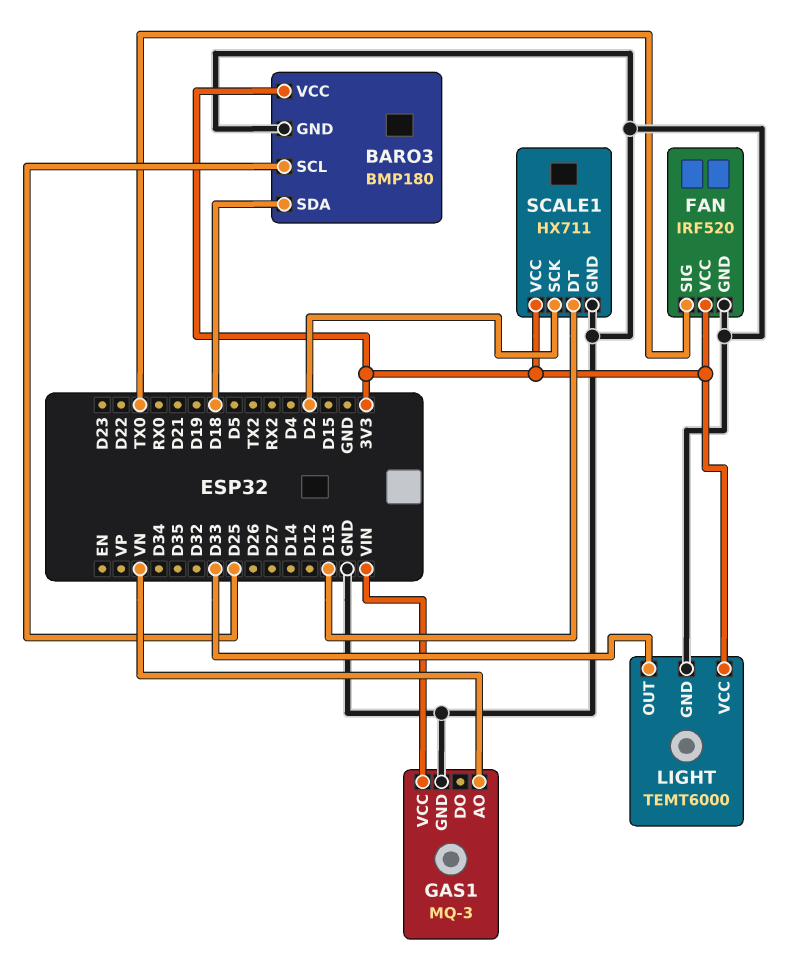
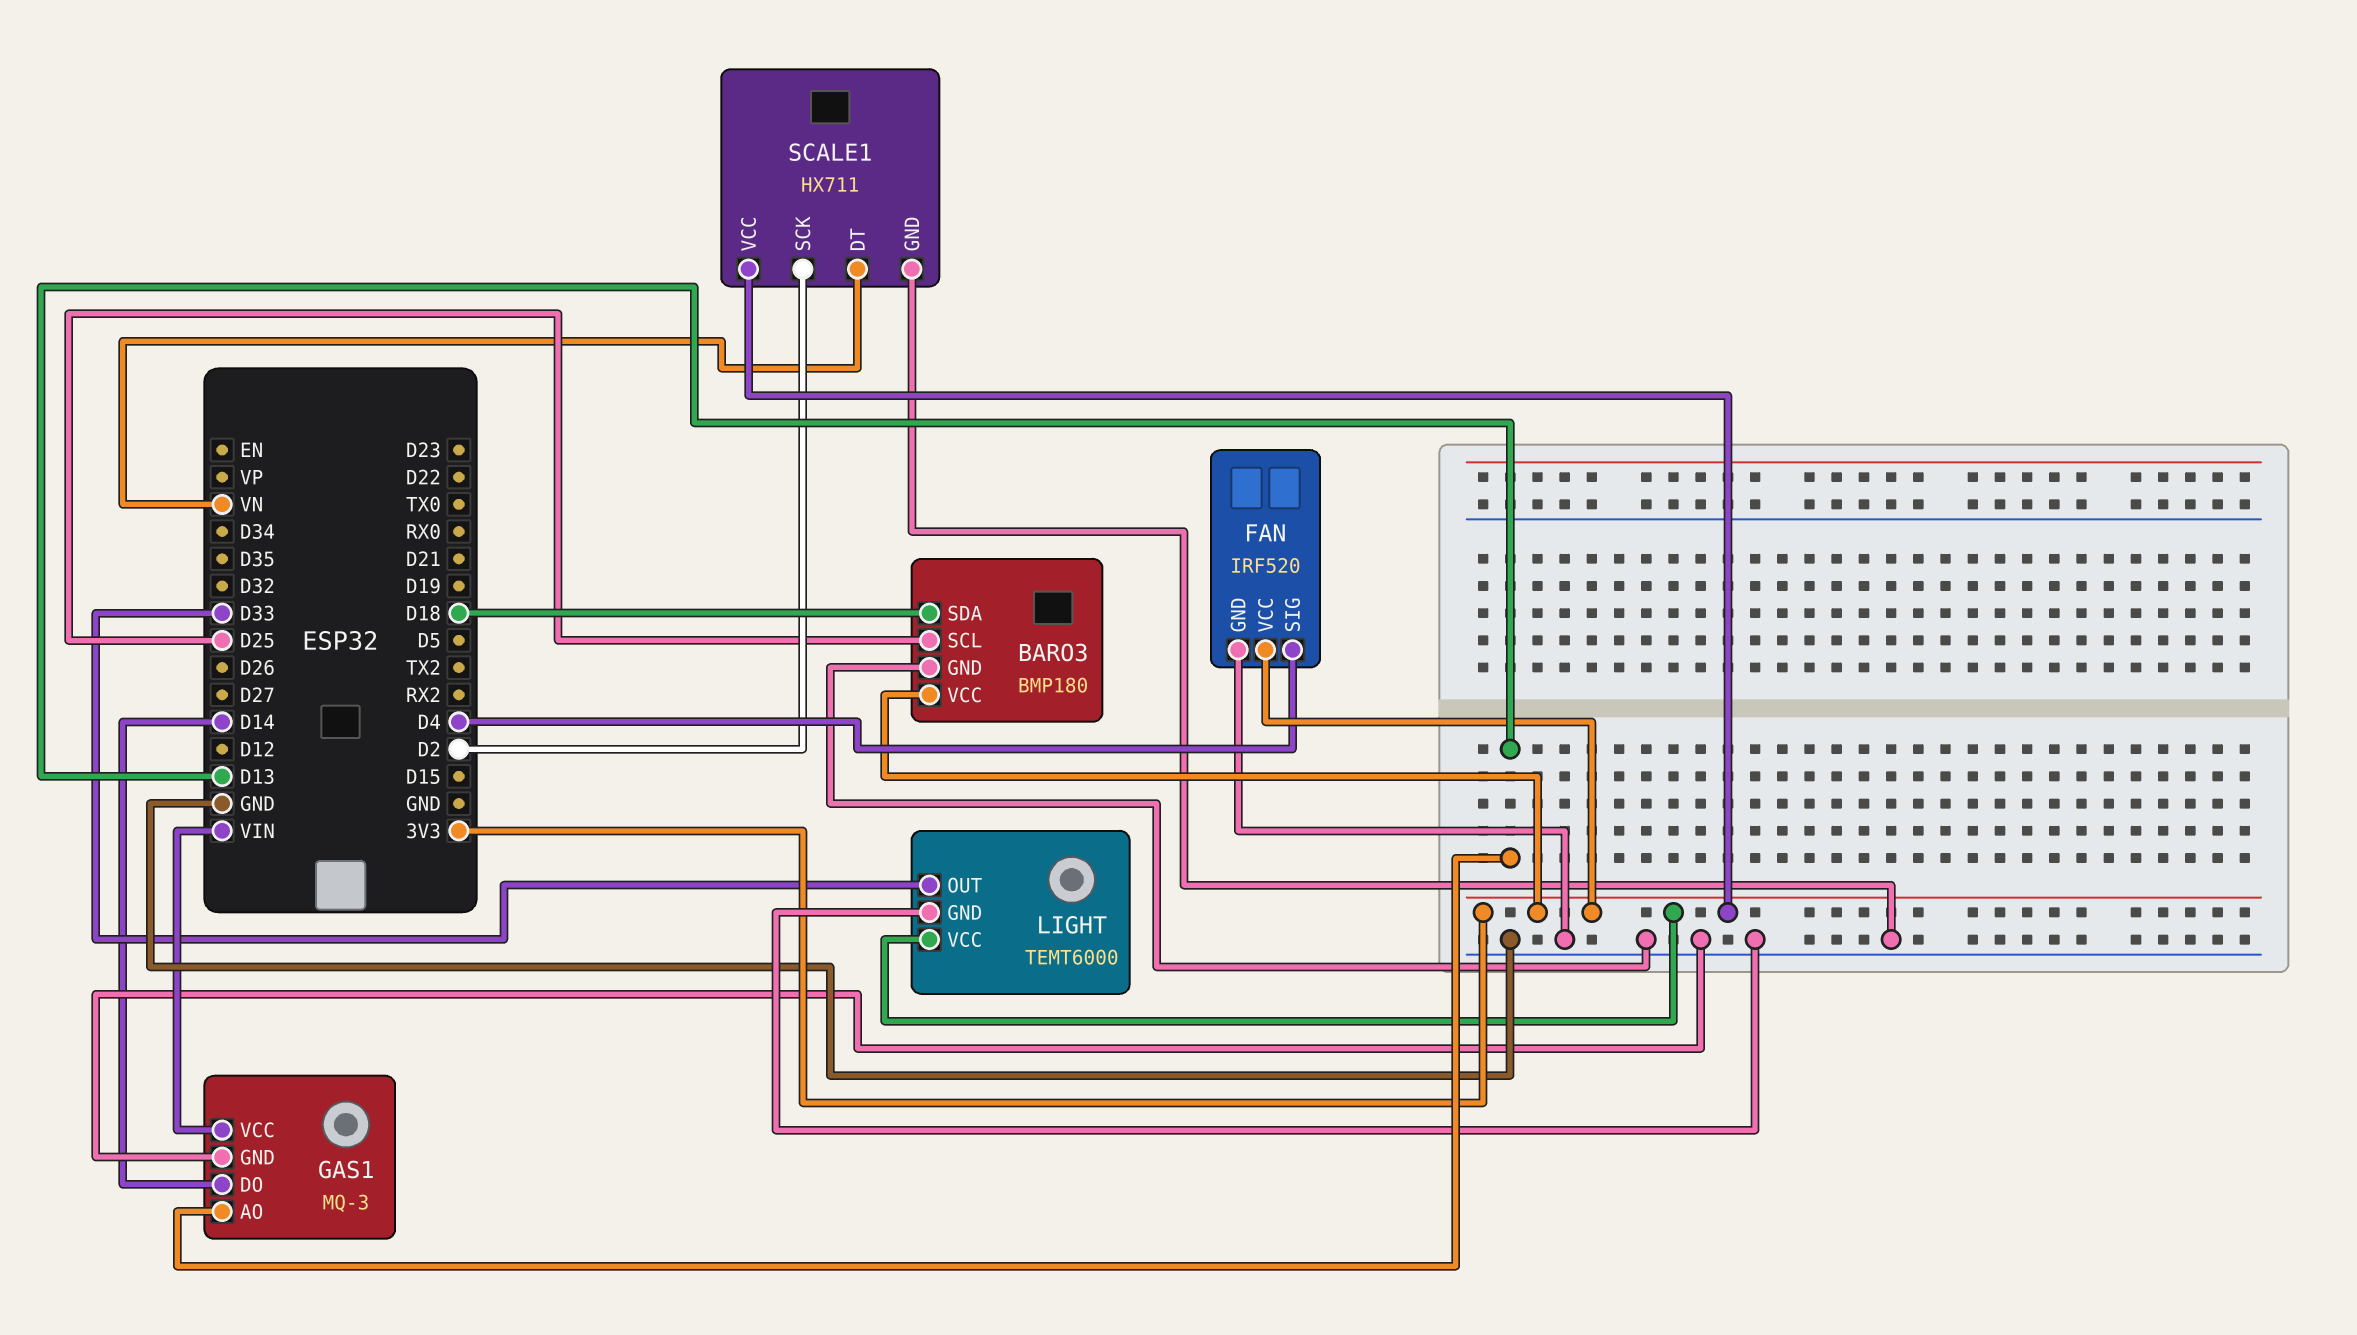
FAN pin SIG: TX0 -> D4
GAS1 pin AO: VN -> D13
GAS1 pin DO: none -> D14
SCALE1 pin DT: D13 -> VN

